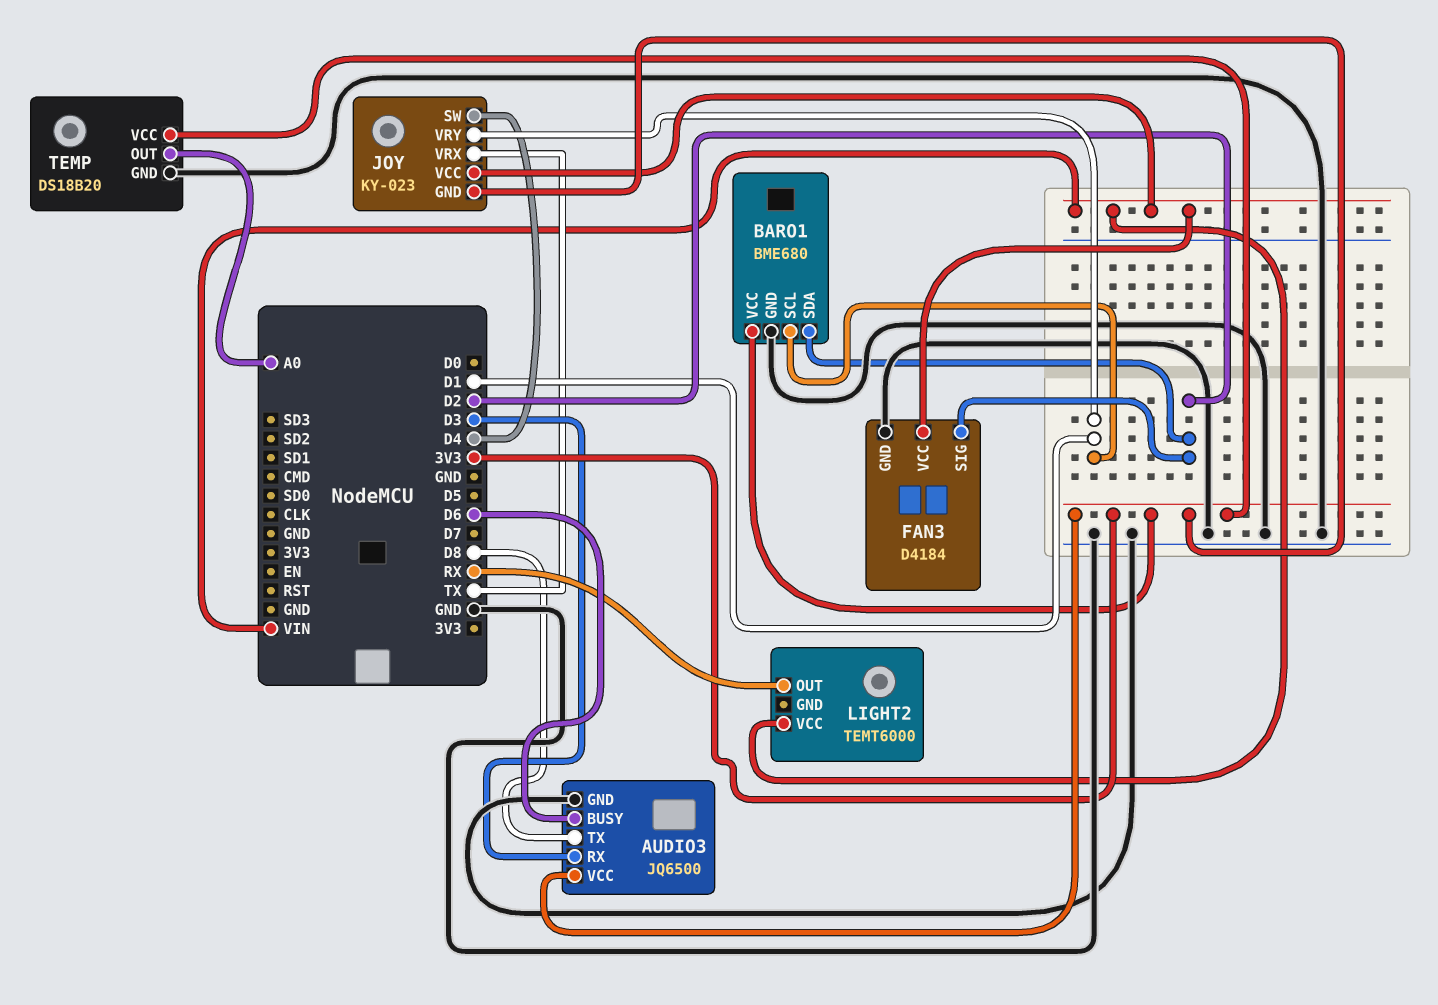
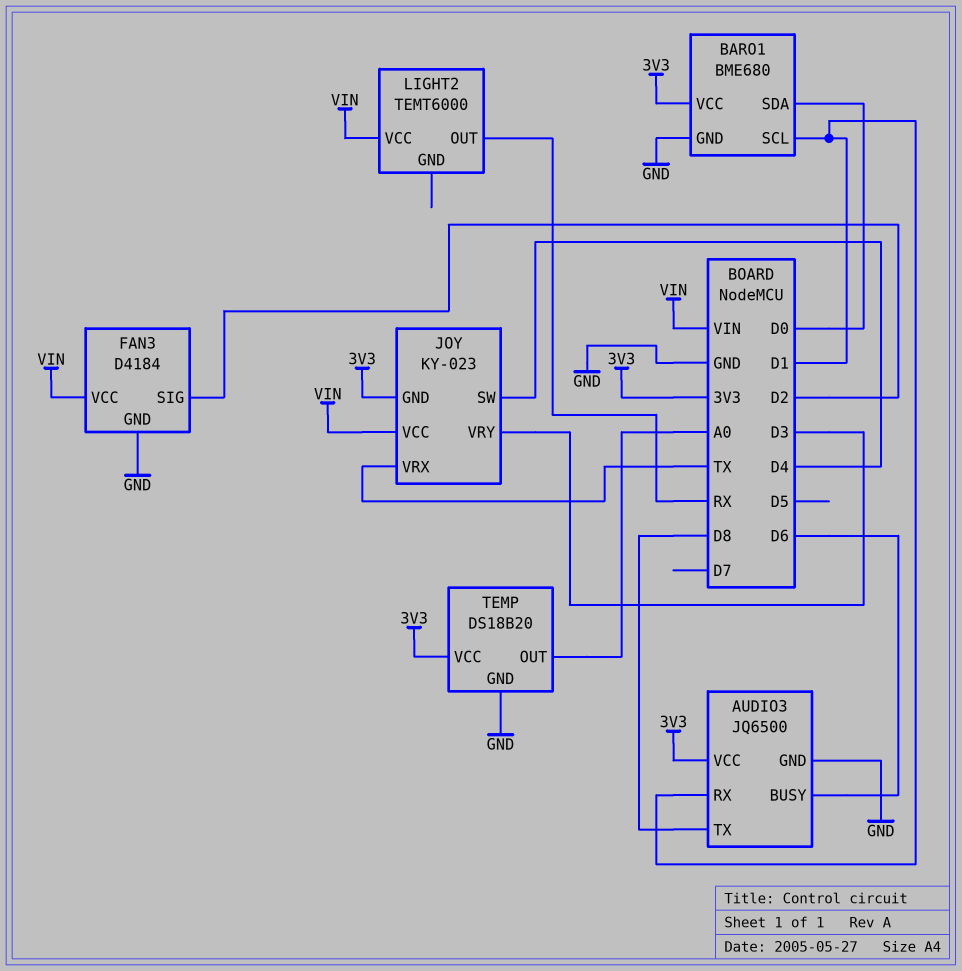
AUDIO3 pin RX: D3 -> D1
BARO1 pin SDA: D2 -> D0
JOY pin VRY: D1 -> D3

